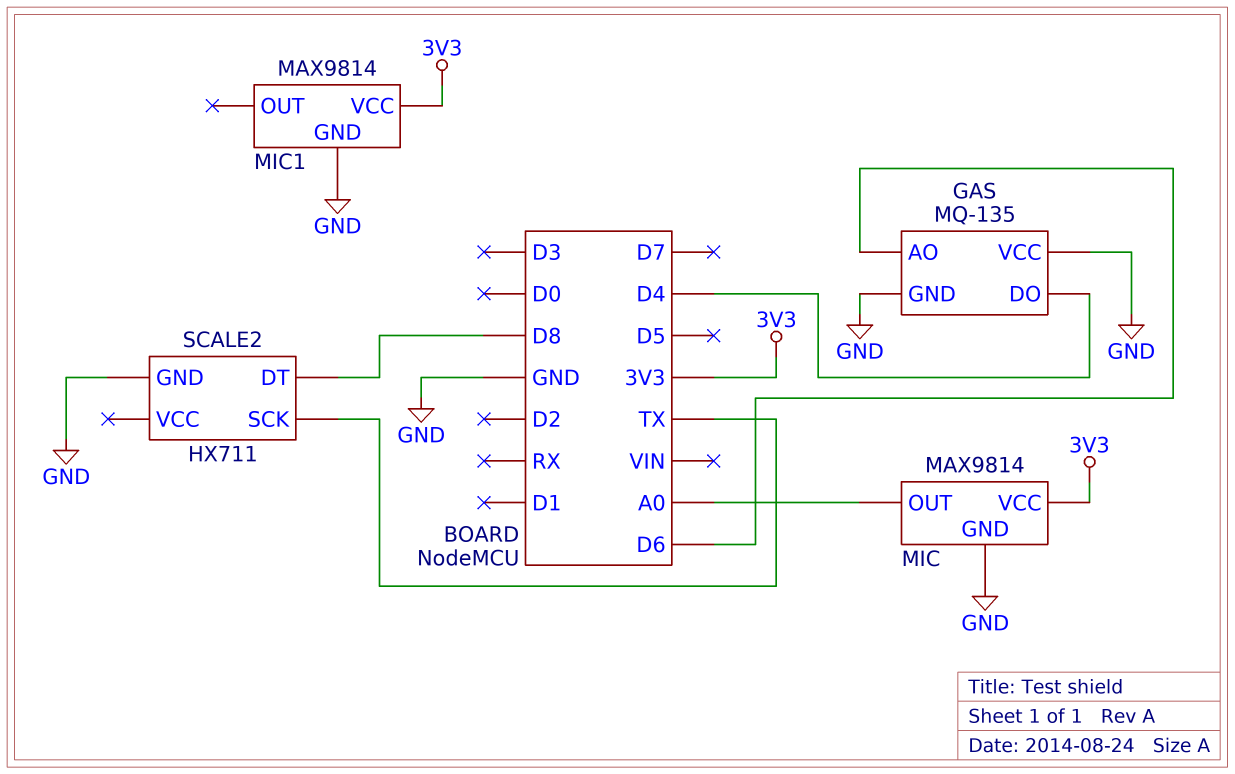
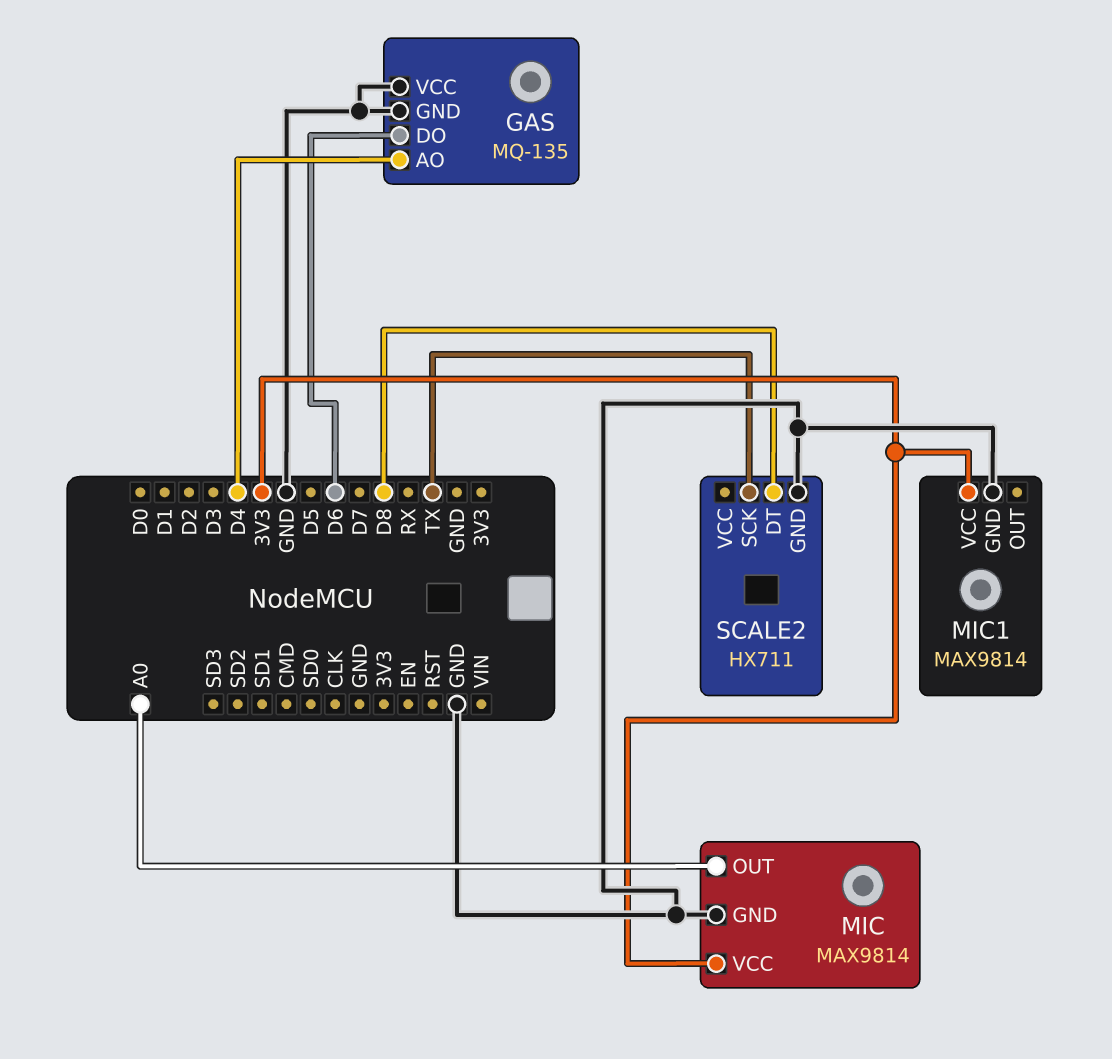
GAS pin AO: D6 -> D4
GAS pin DO: D4 -> D6

